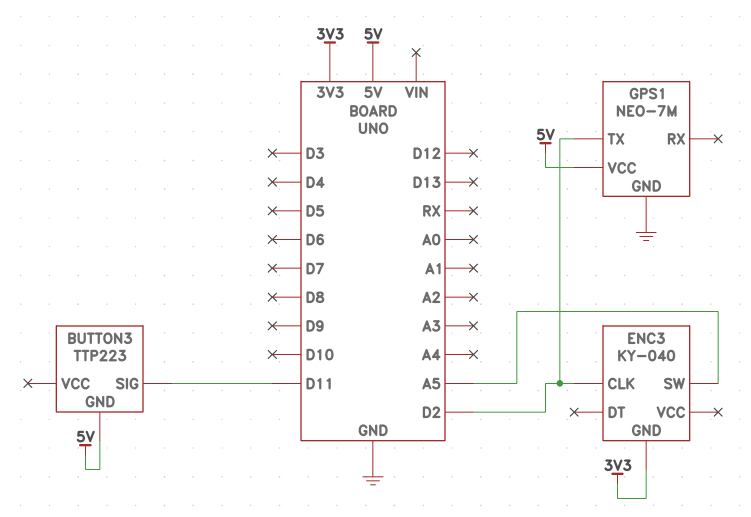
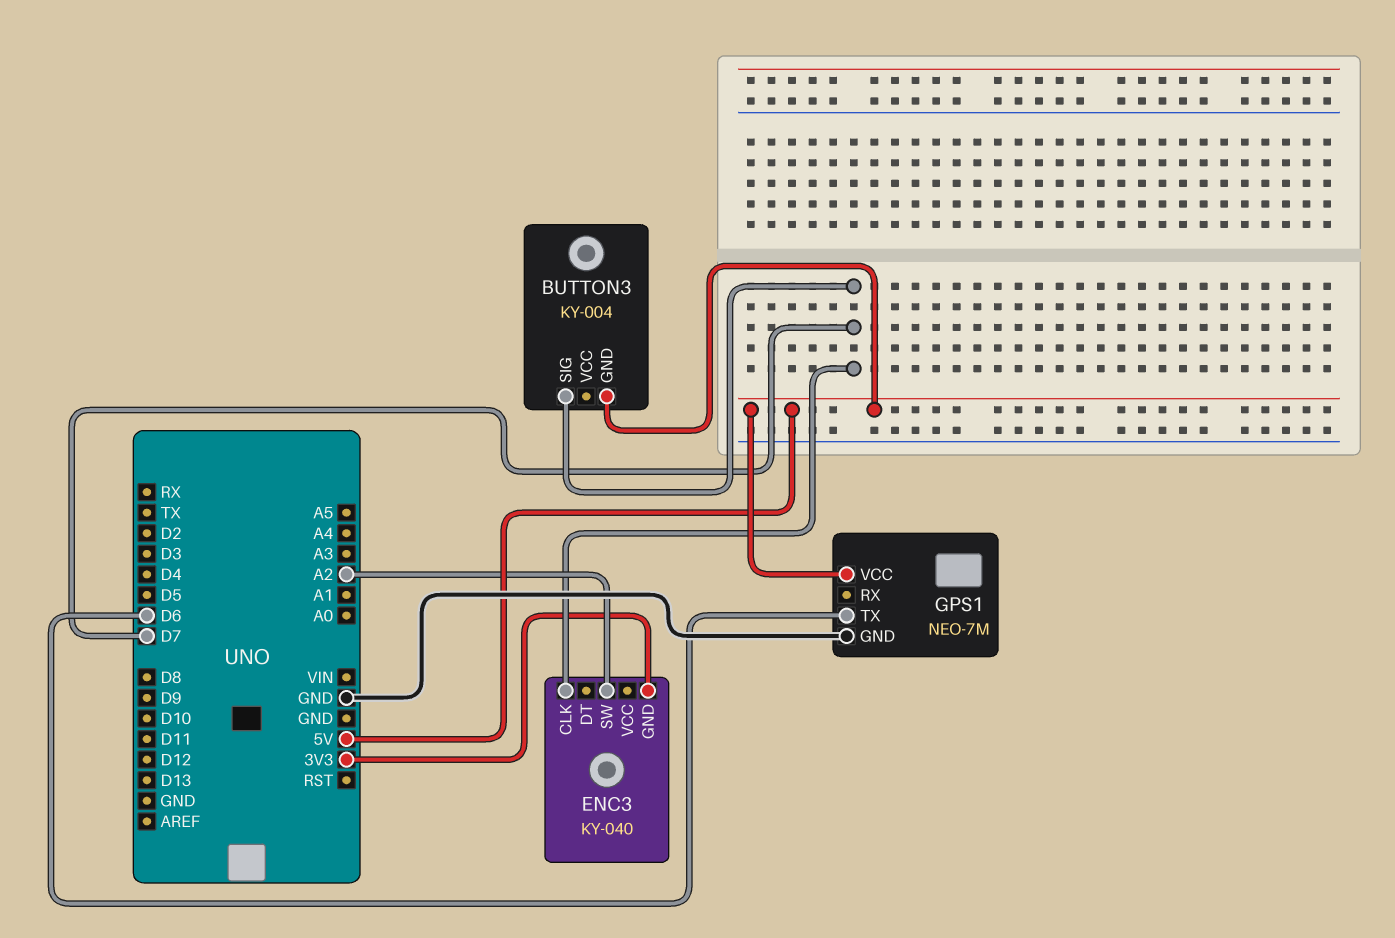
BUTTON3: TTP223 -> KY-004
BUTTON3 pin SIG: D11 -> D7
ENC3 pin CLK: D2 -> D7
ENC3 pin SW: A5 -> A2
GPS1 pin TX: D2 -> D6

